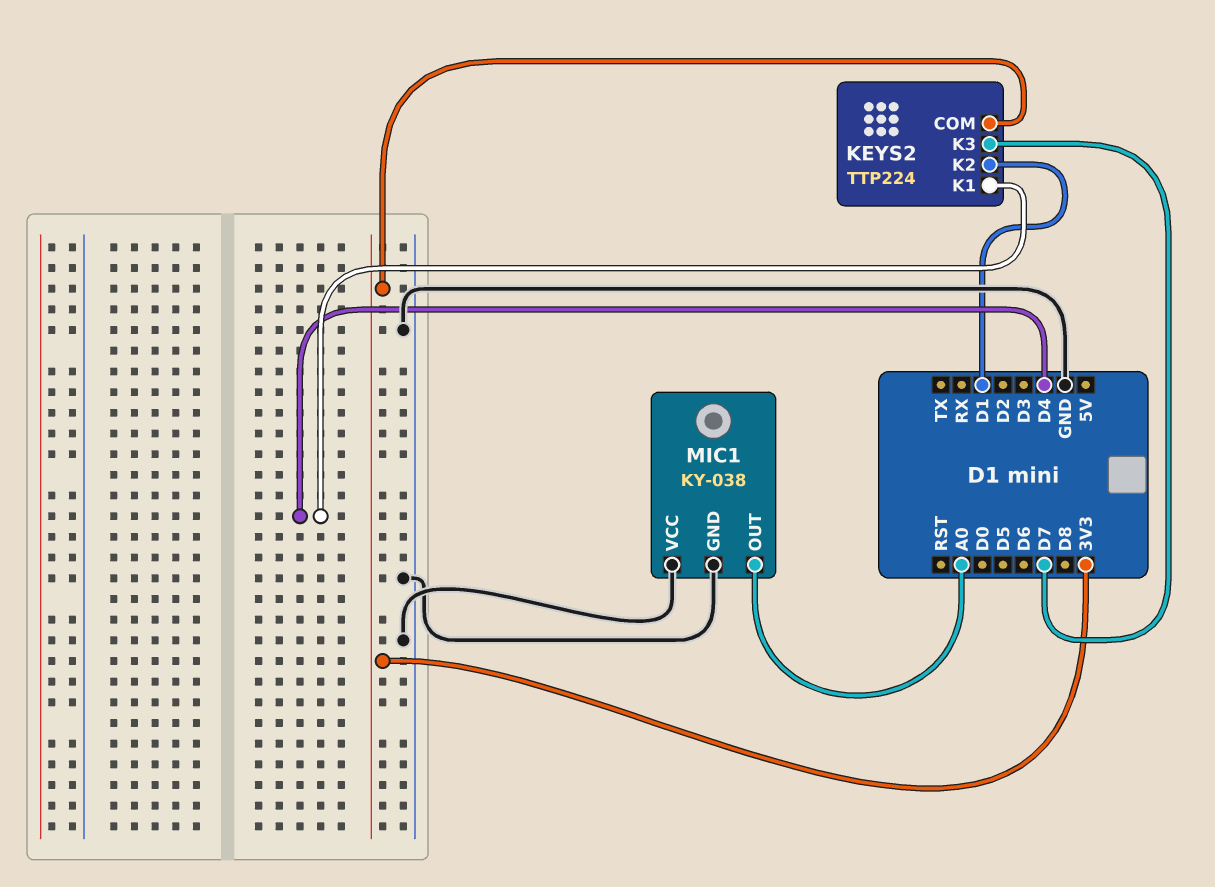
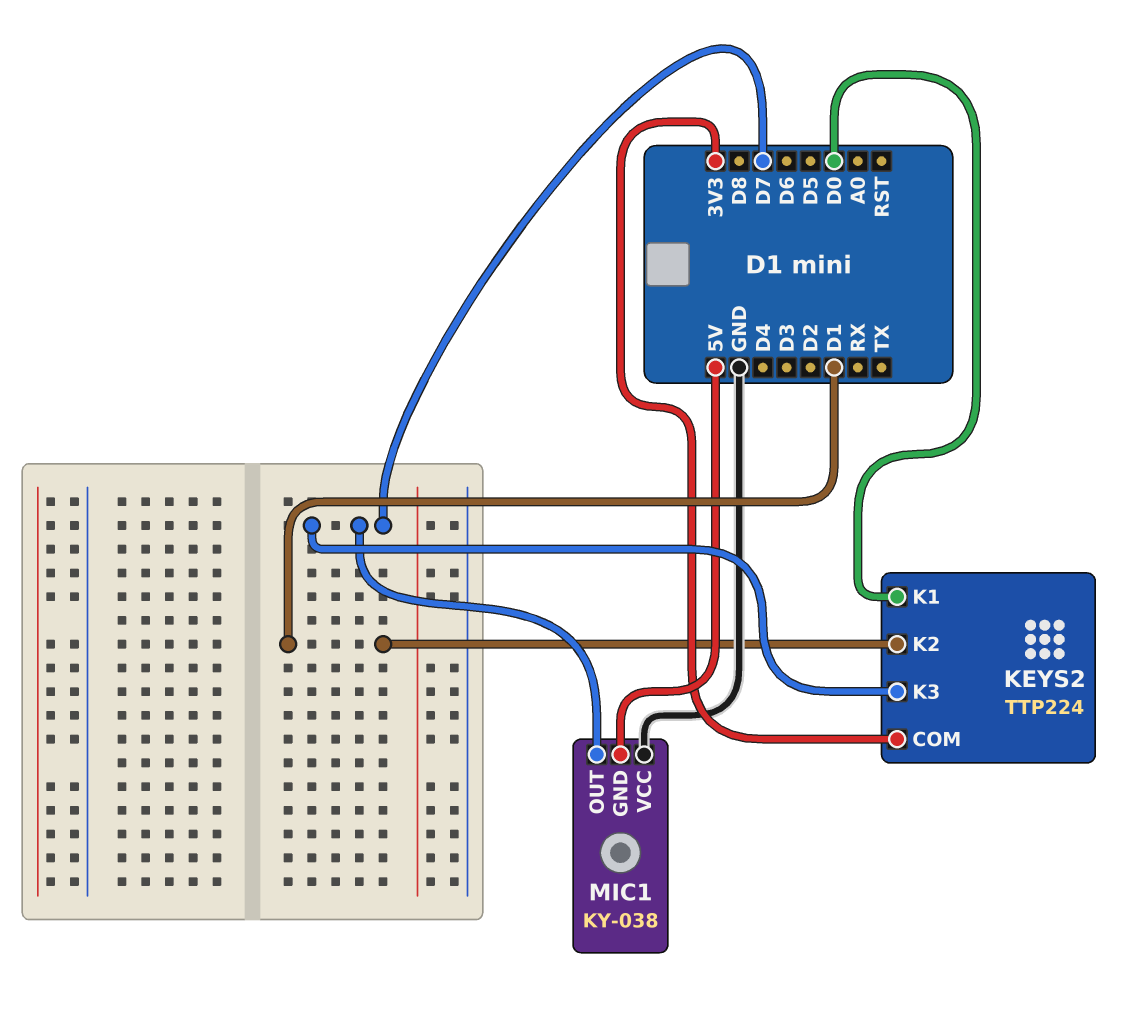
KEYS2 pin K1: D4 -> D0
MIC1 pin GND: GND -> 5V
MIC1 pin OUT: A0 -> D7

